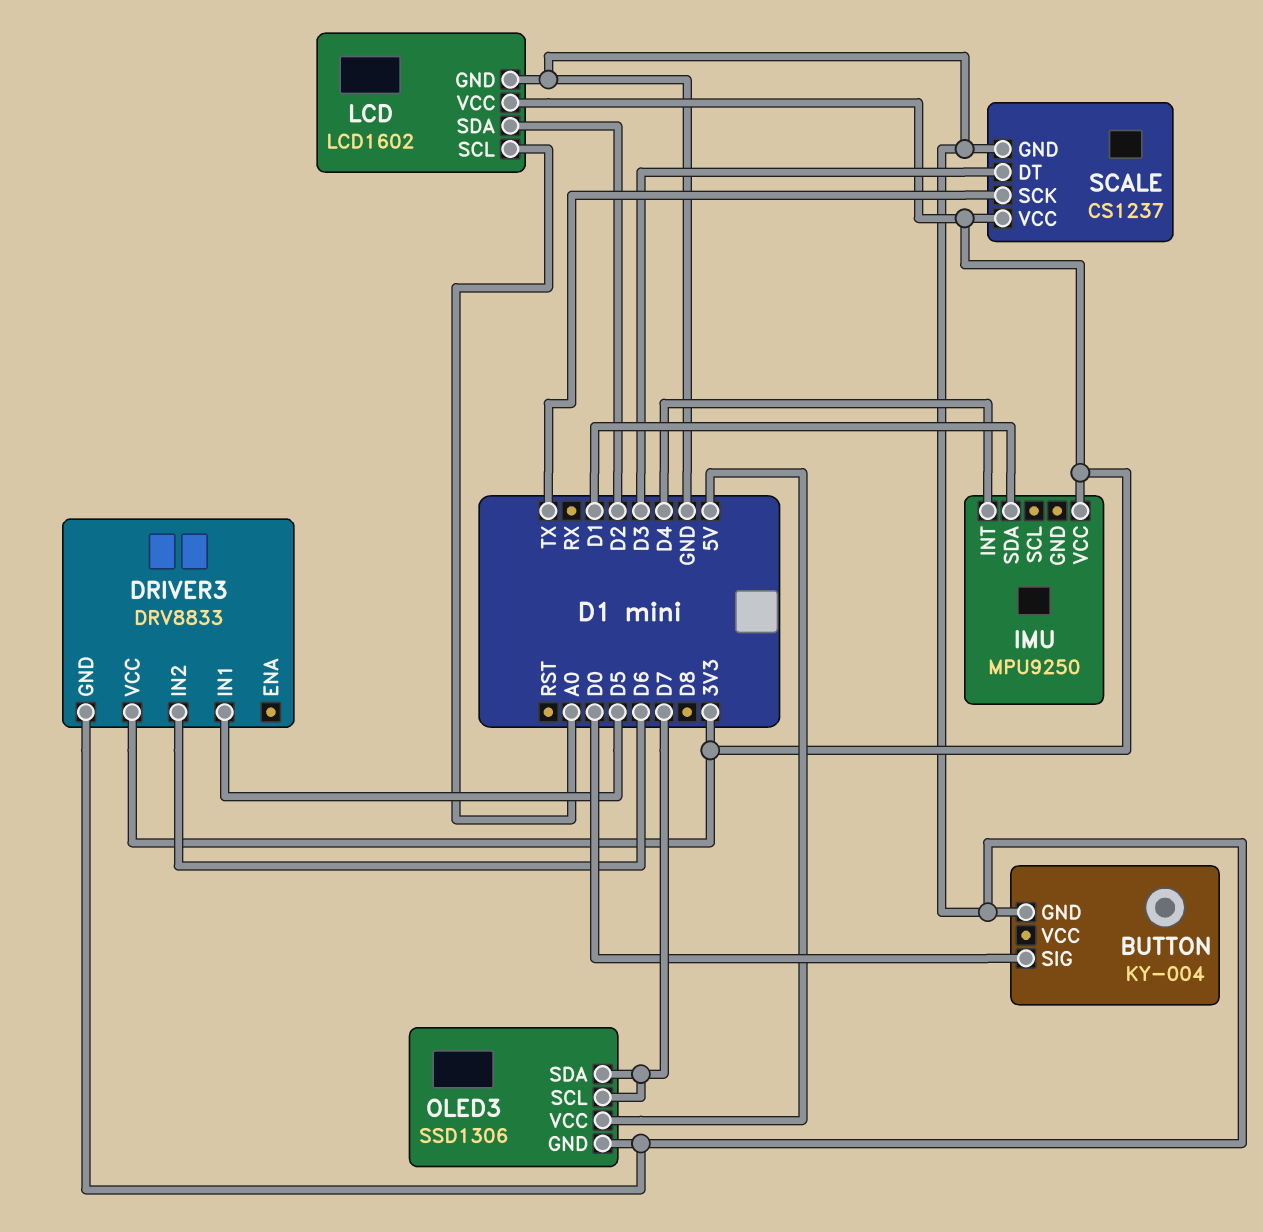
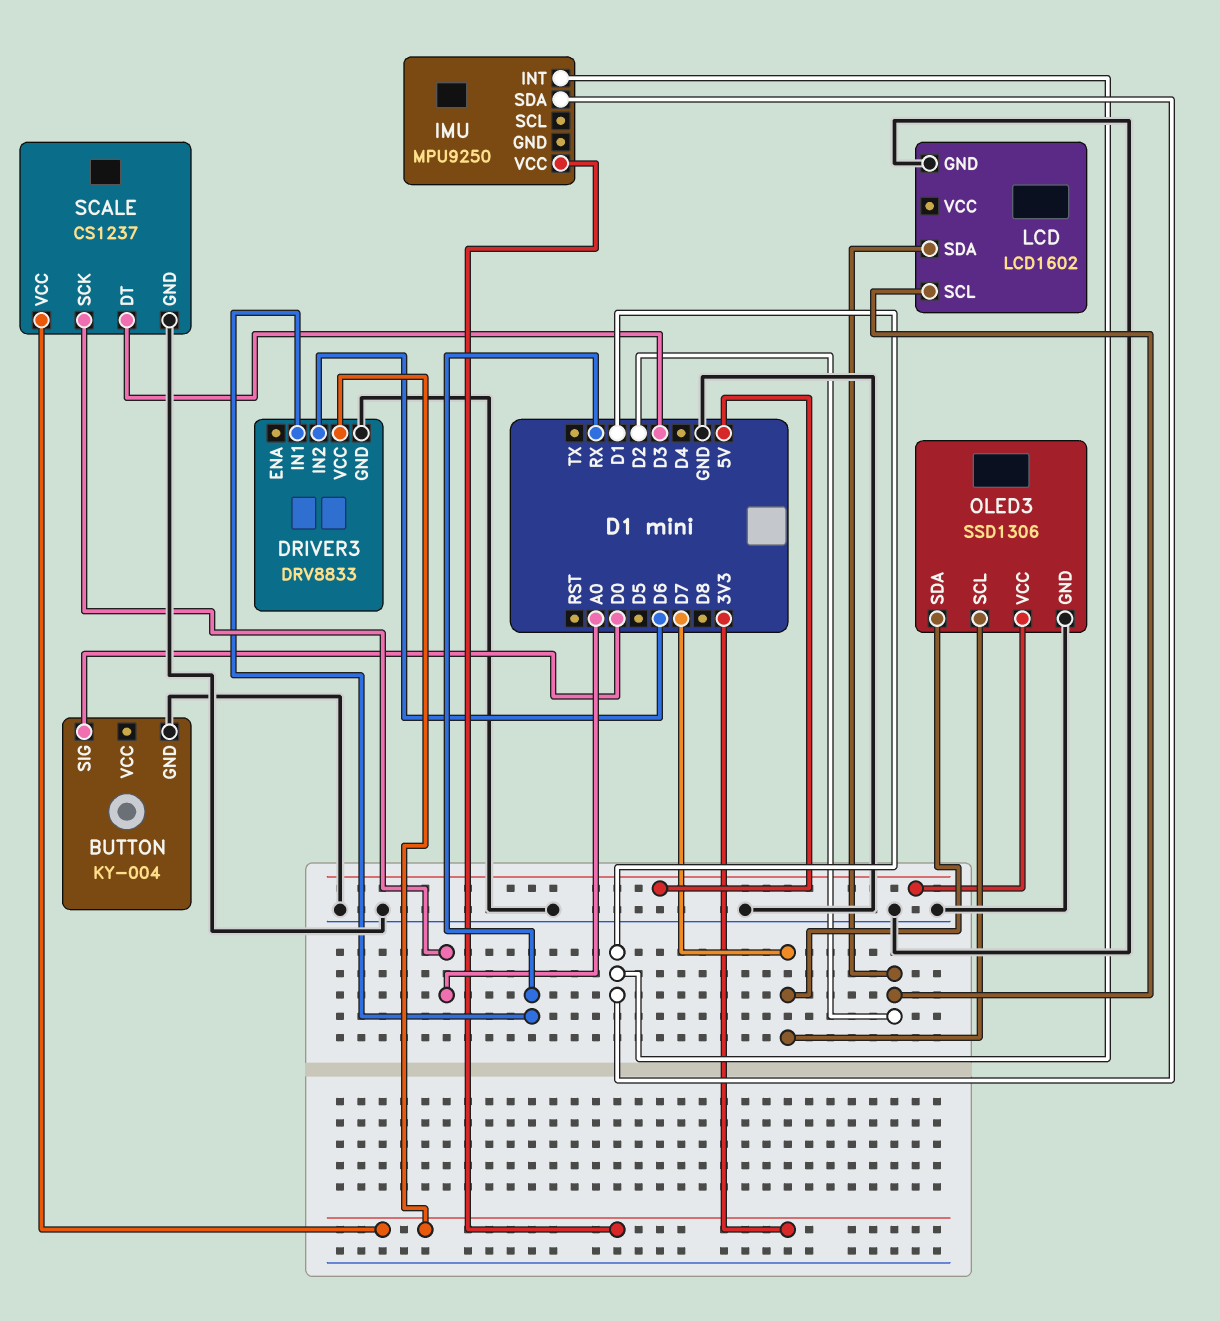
DRIVER3 pin IN1: D5 -> RX
IMU pin INT: D4 -> D1
LCD pin SCL: A0 -> D2
LCD pin VCC: 3V3 -> none
SCALE pin SCK: TX -> A0

